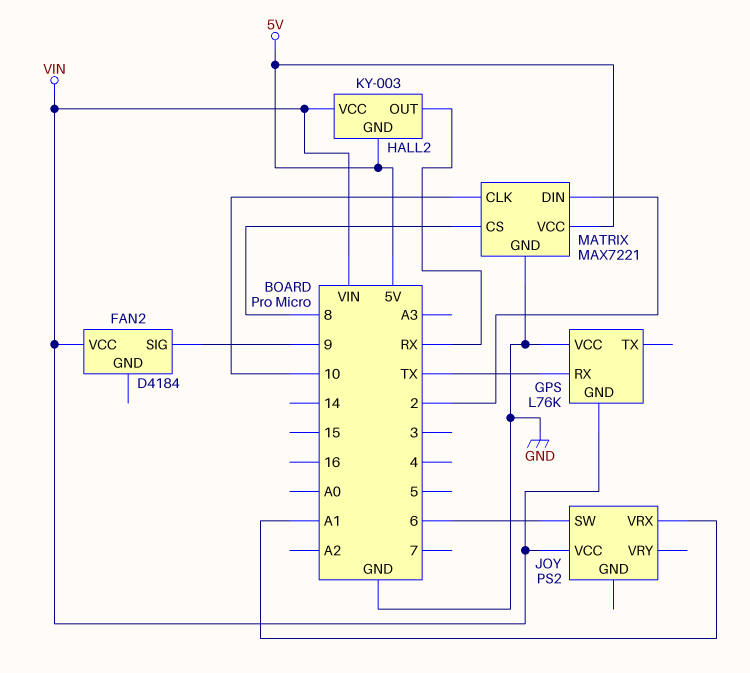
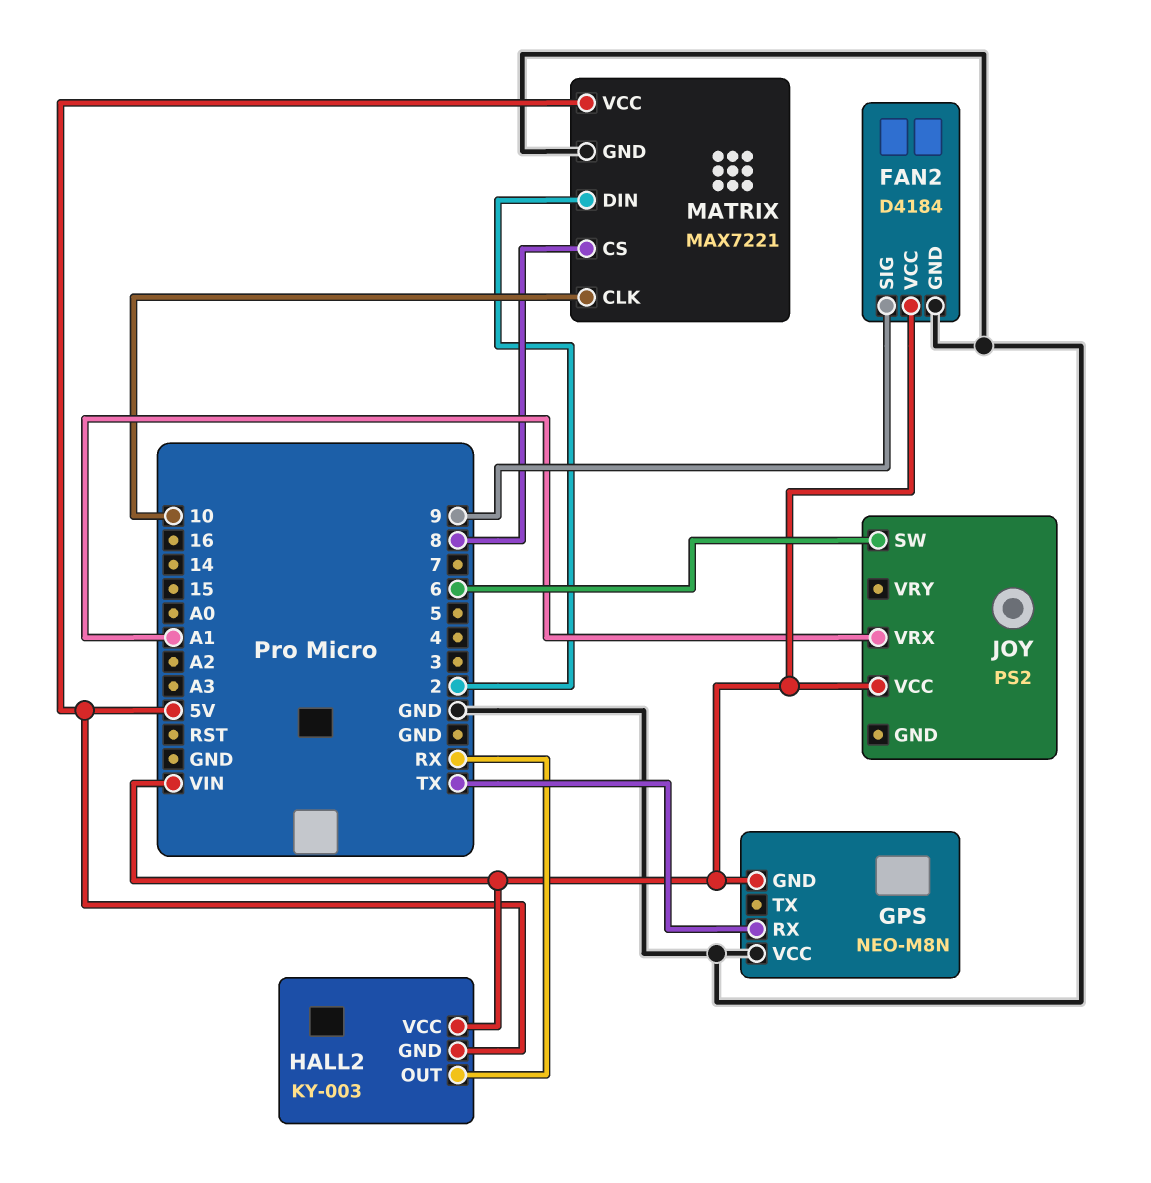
FAN2 pin GND: none -> GND
GPS: L76K -> NEO-M8N

